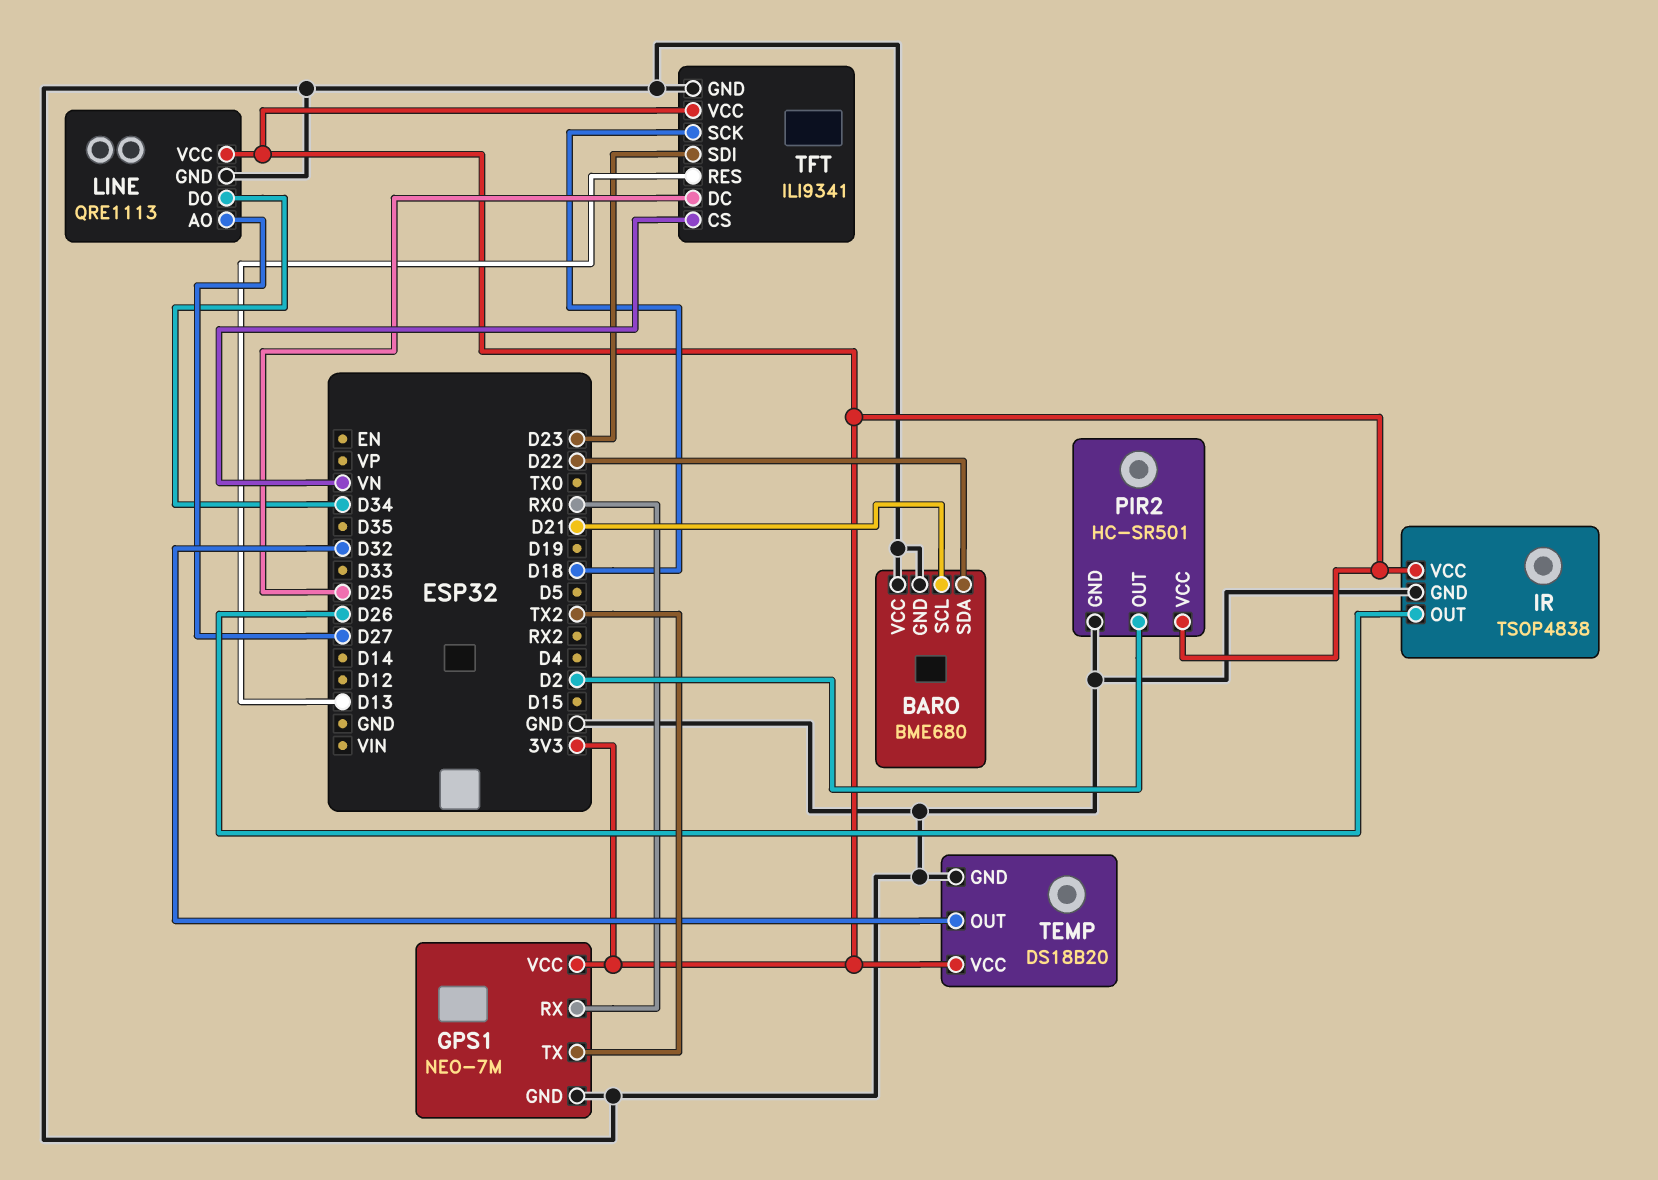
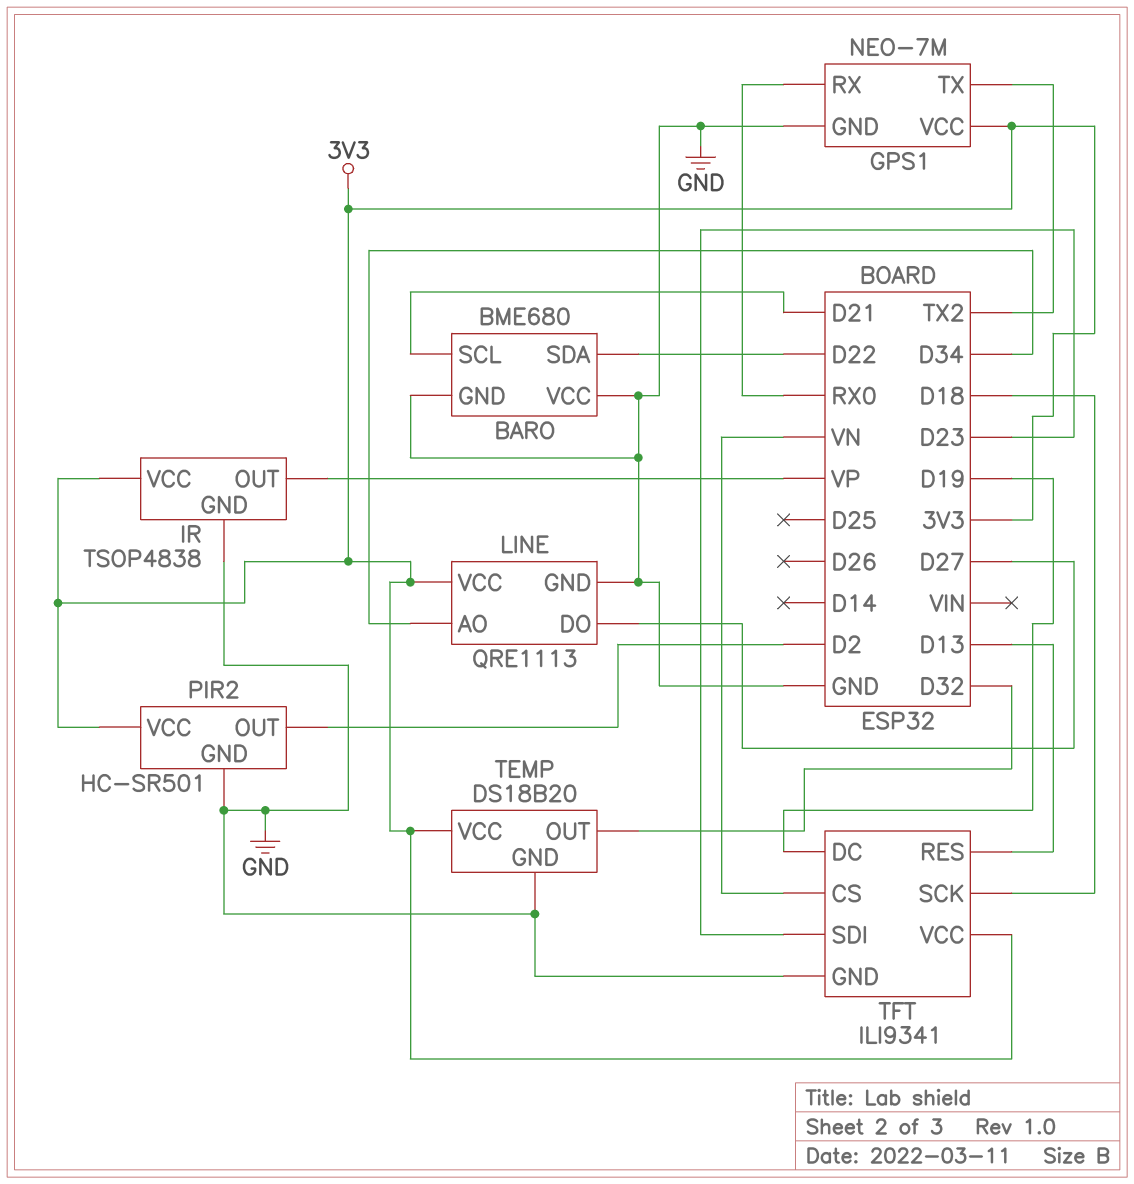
IR pin OUT: D26 -> VP
LINE pin AO: D27 -> D34
LINE pin DO: D34 -> D27
TFT pin DC: D25 -> D19

